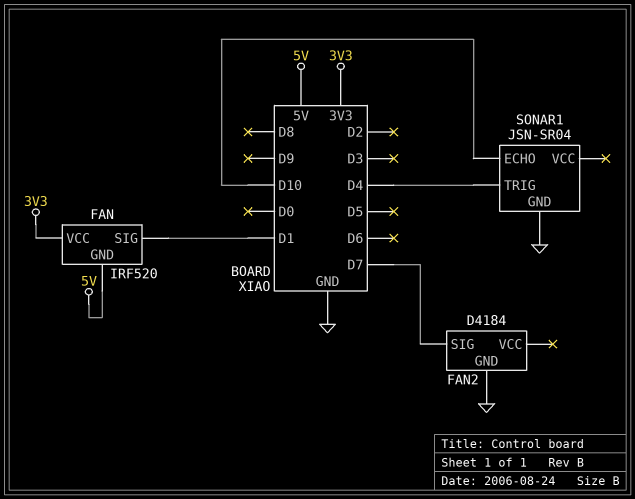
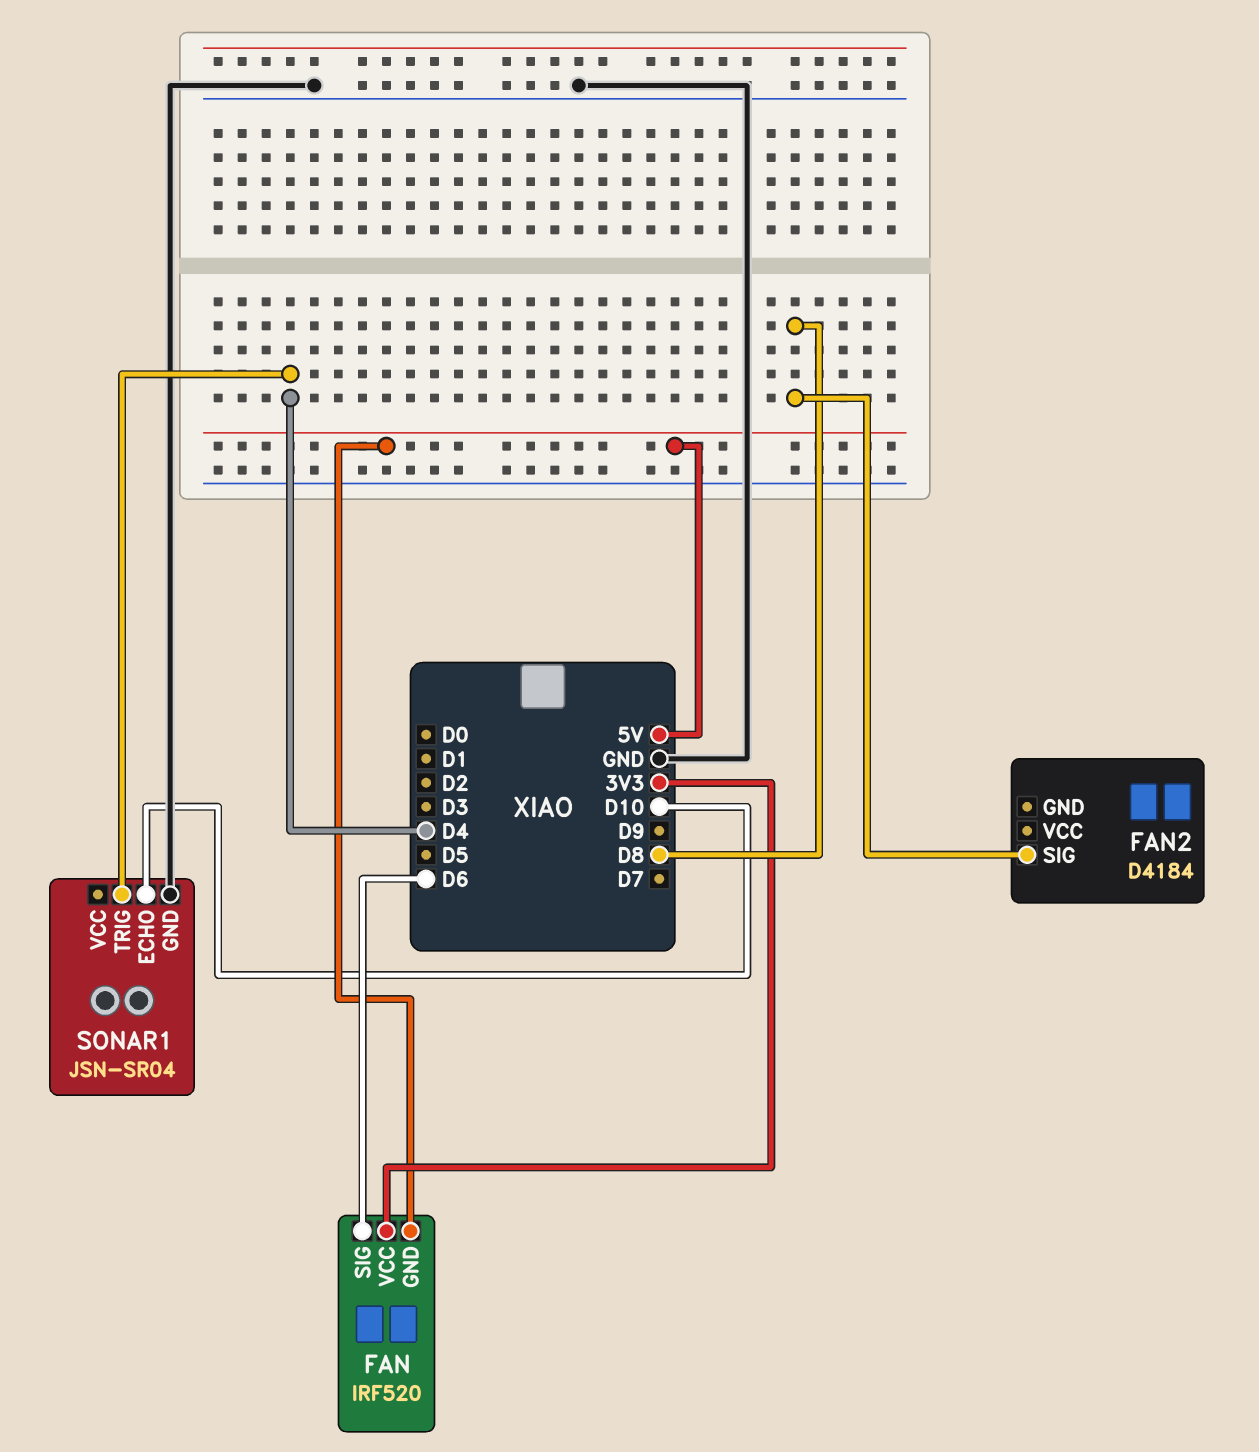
FAN pin SIG: D1 -> D6
FAN2 pin GND: GND -> none
FAN2 pin SIG: D7 -> D8

